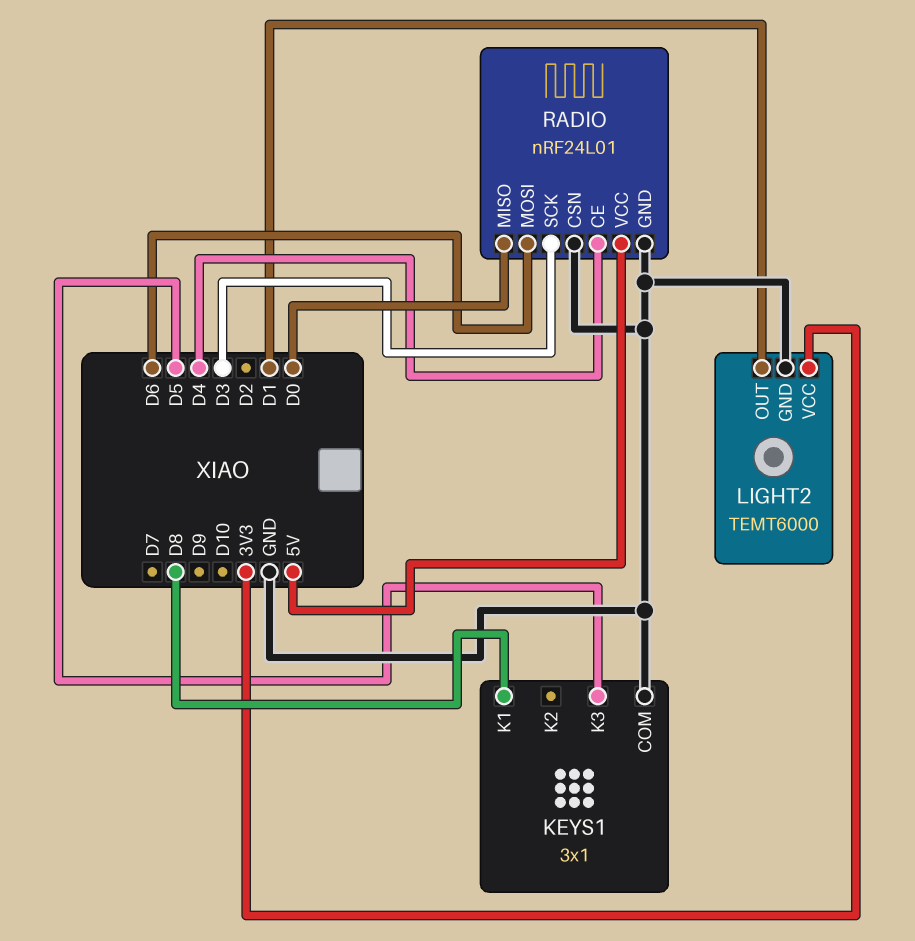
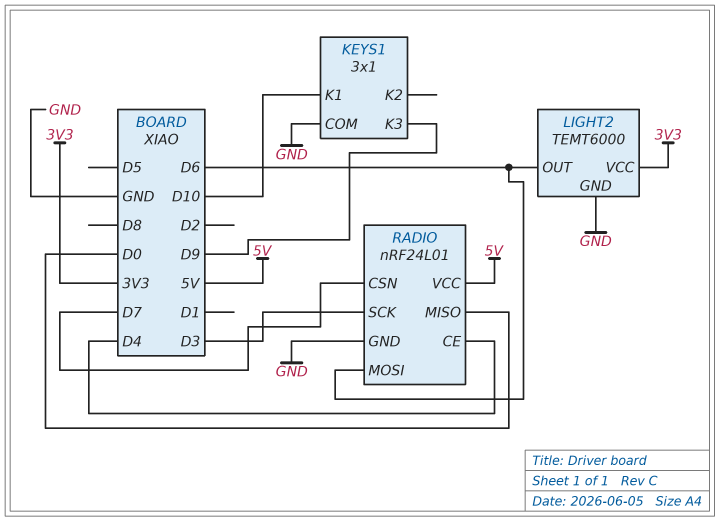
KEYS1 pin K1: D8 -> D10
KEYS1 pin K3: D5 -> D9
LIGHT2 pin OUT: D1 -> D6
RADIO pin CSN: GND -> D7

